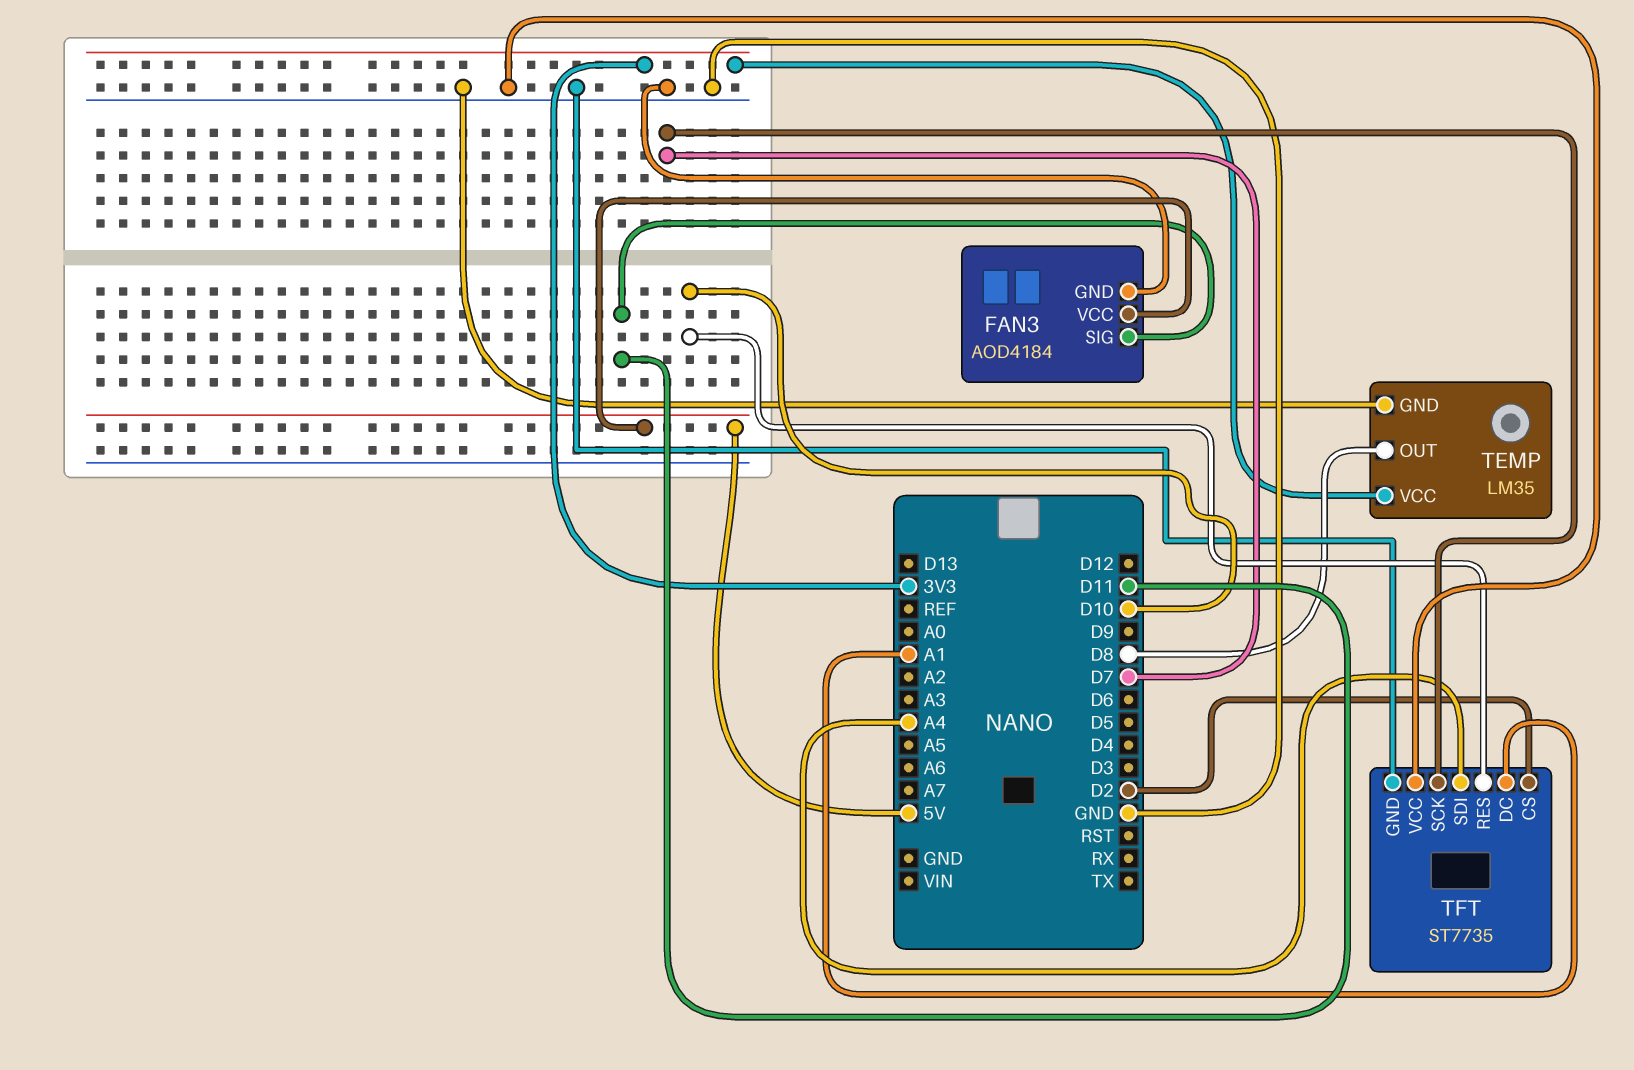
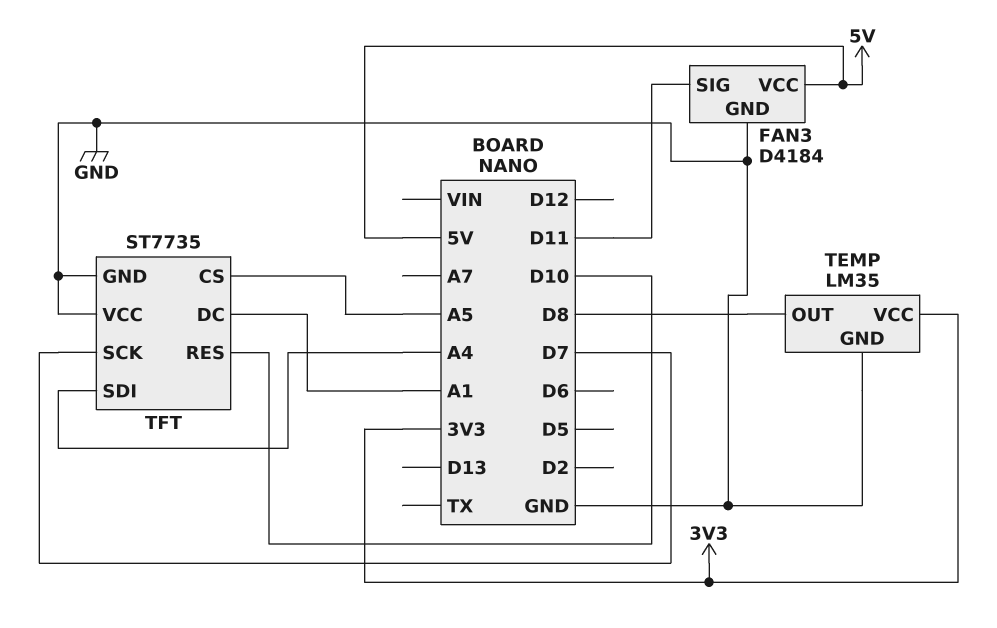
FAN3: AOD4184 -> D4184
TFT pin CS: D2 -> A5

